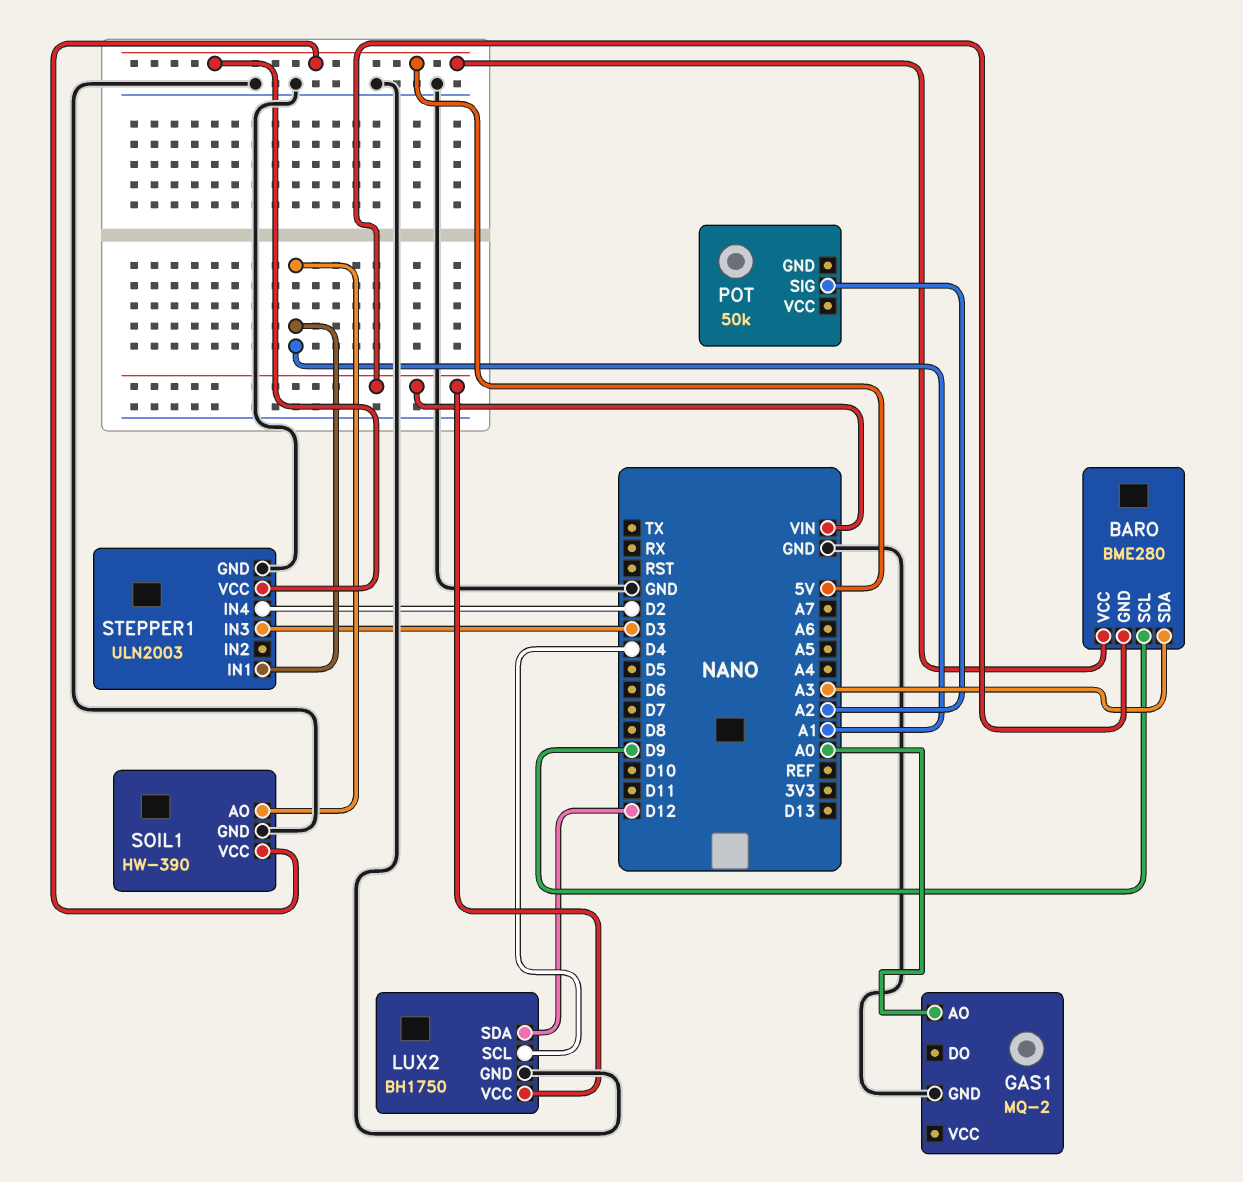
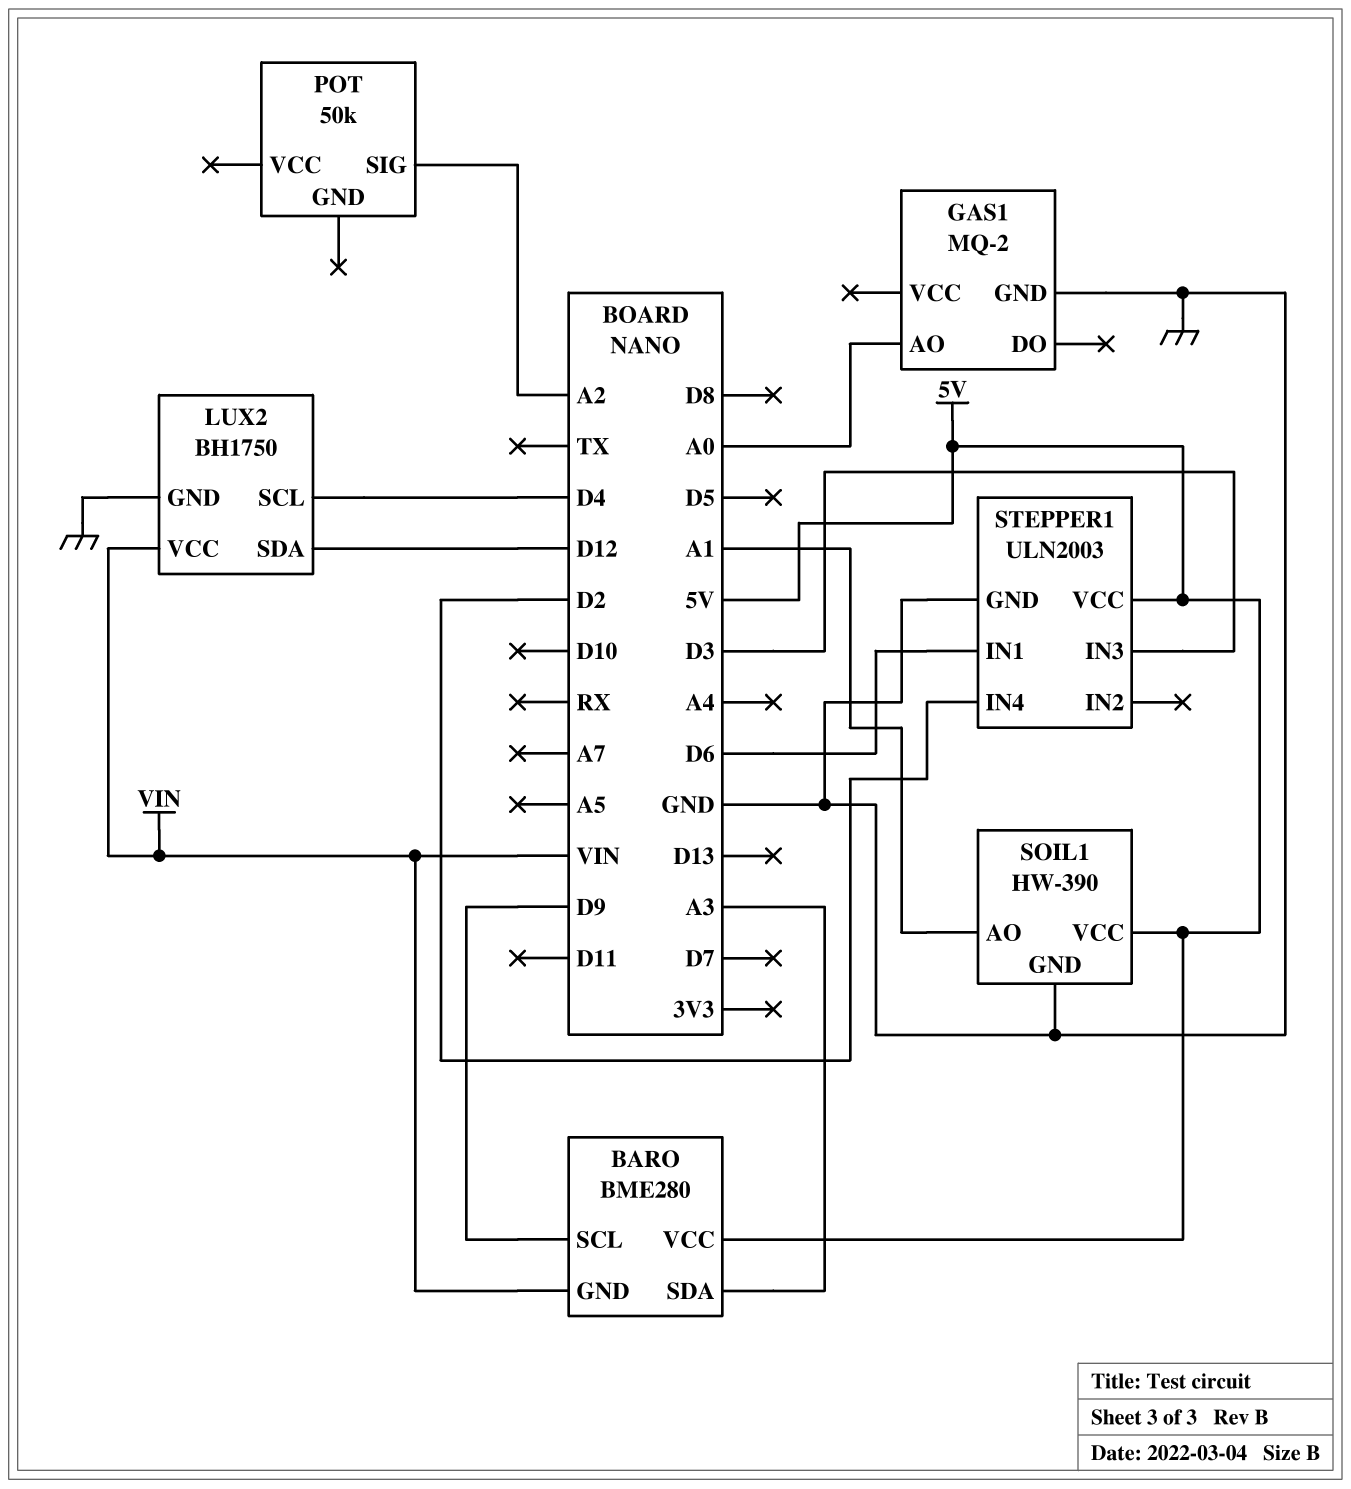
STEPPER1 pin IN1: A1 -> D6

